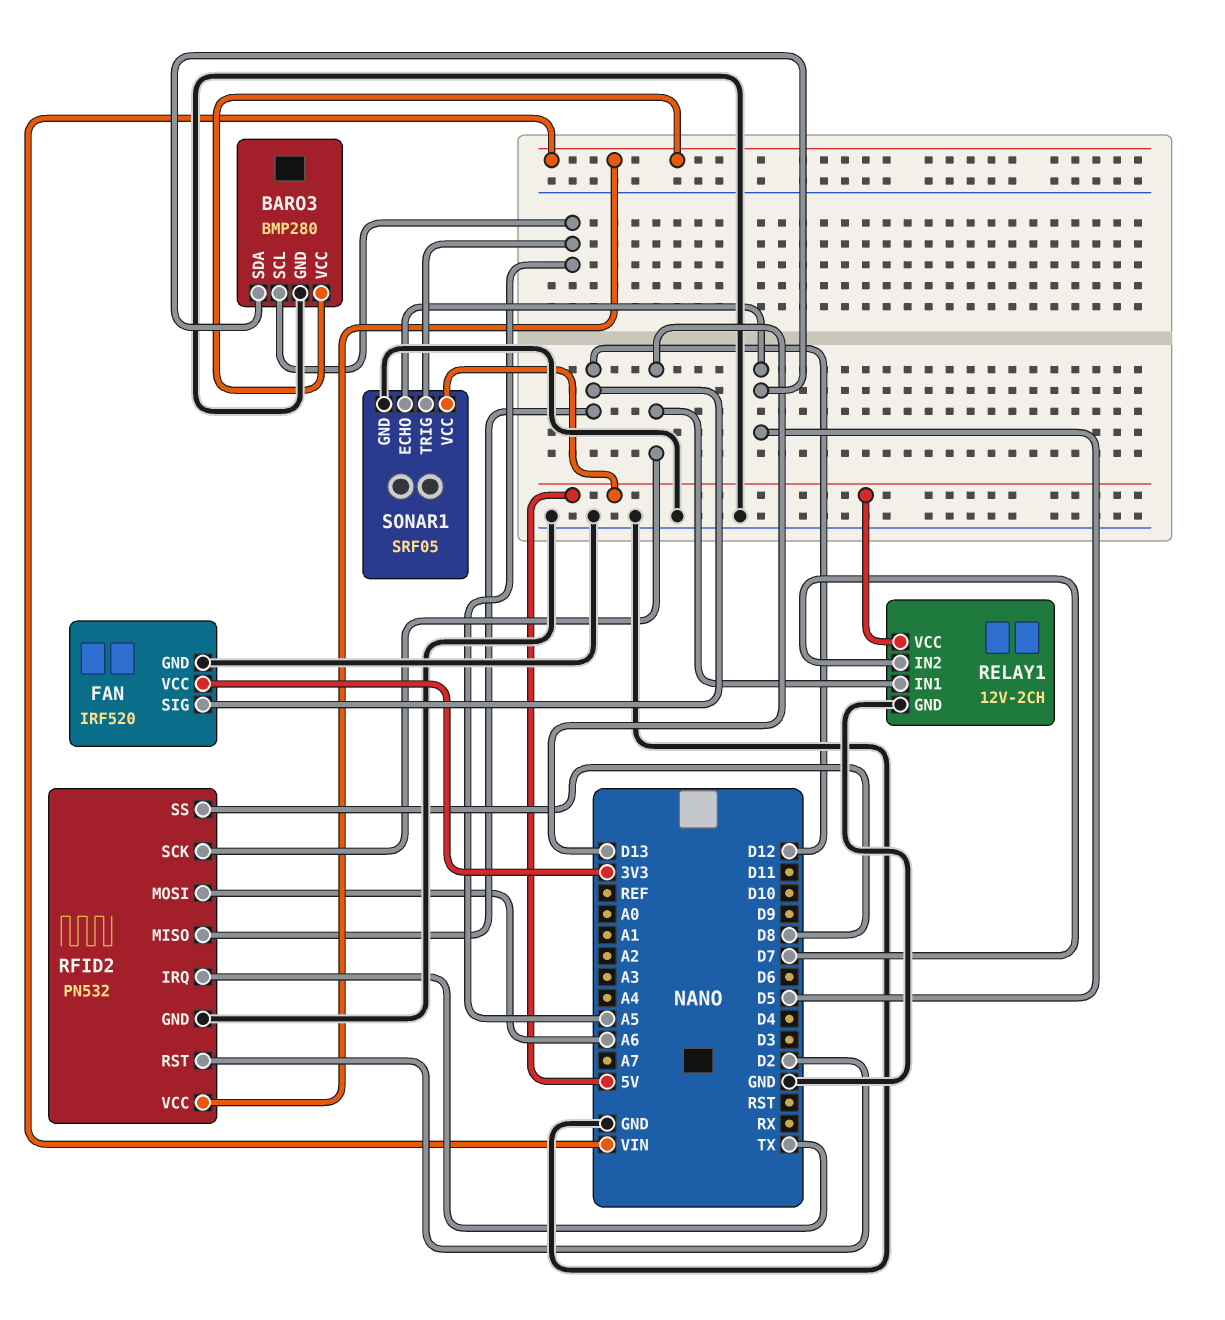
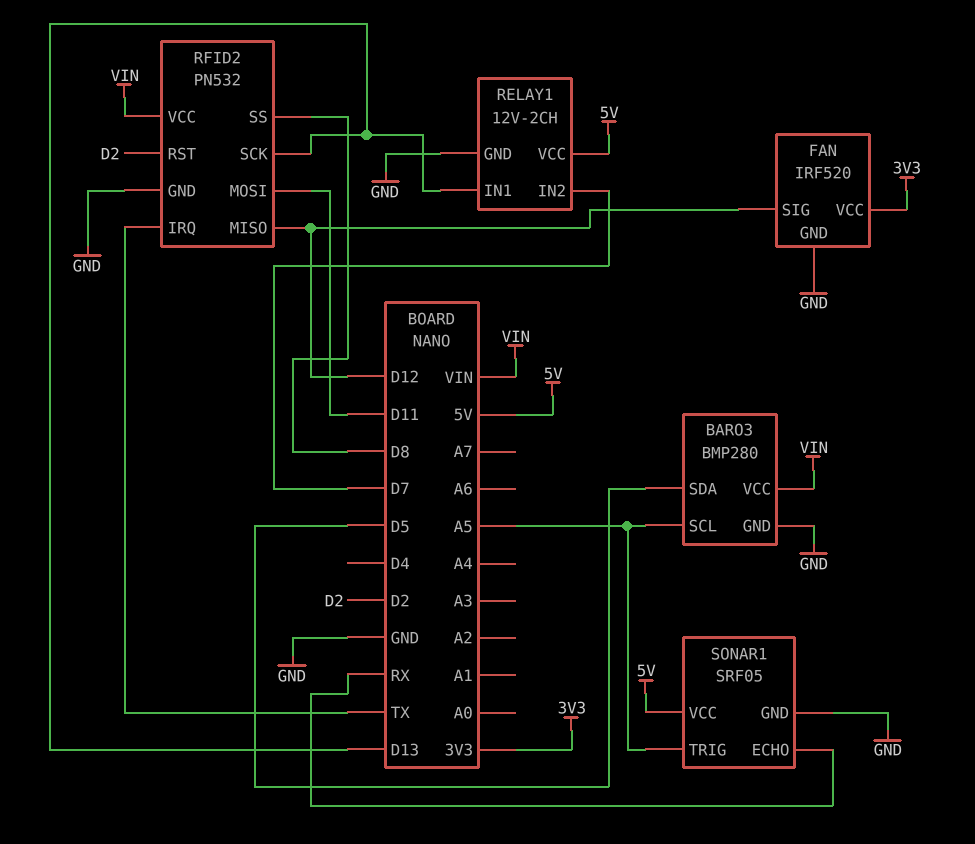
RFID2 pin MOSI: A6 -> D11
SONAR1 pin ECHO: D5 -> RX

